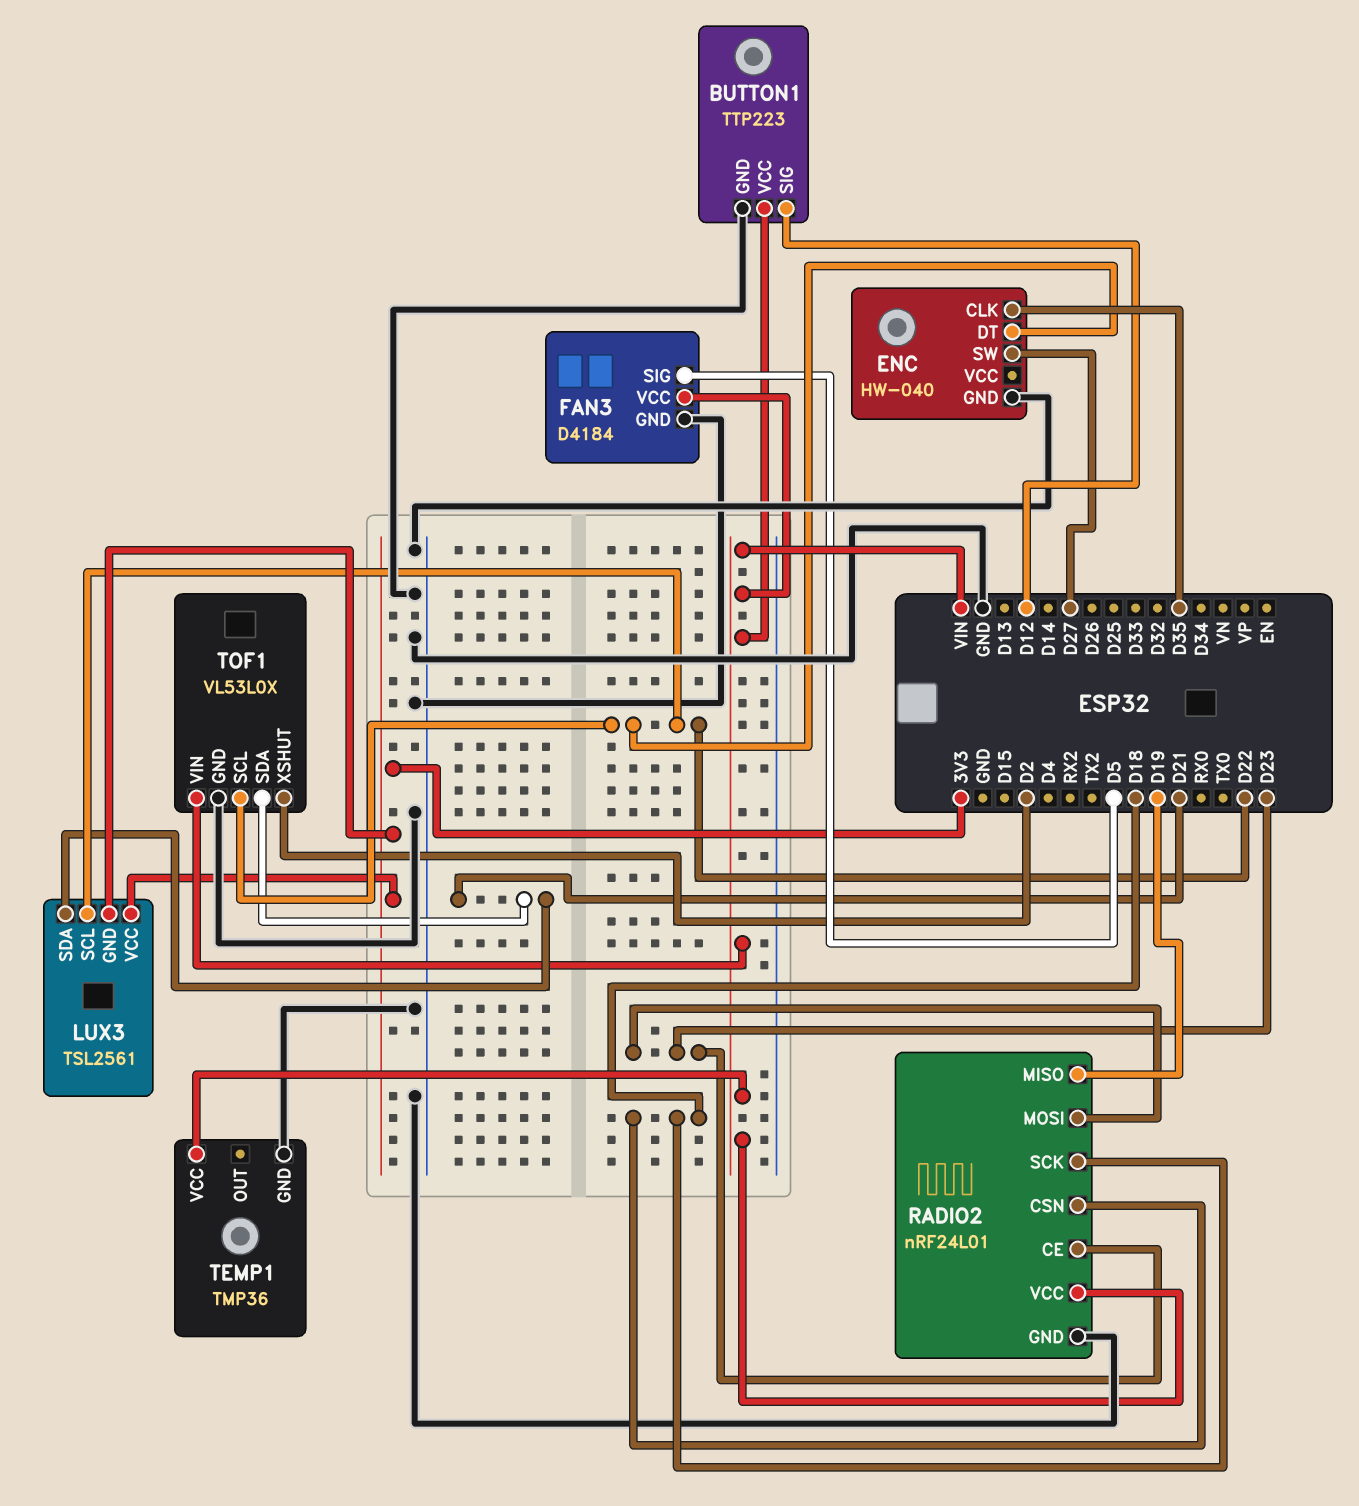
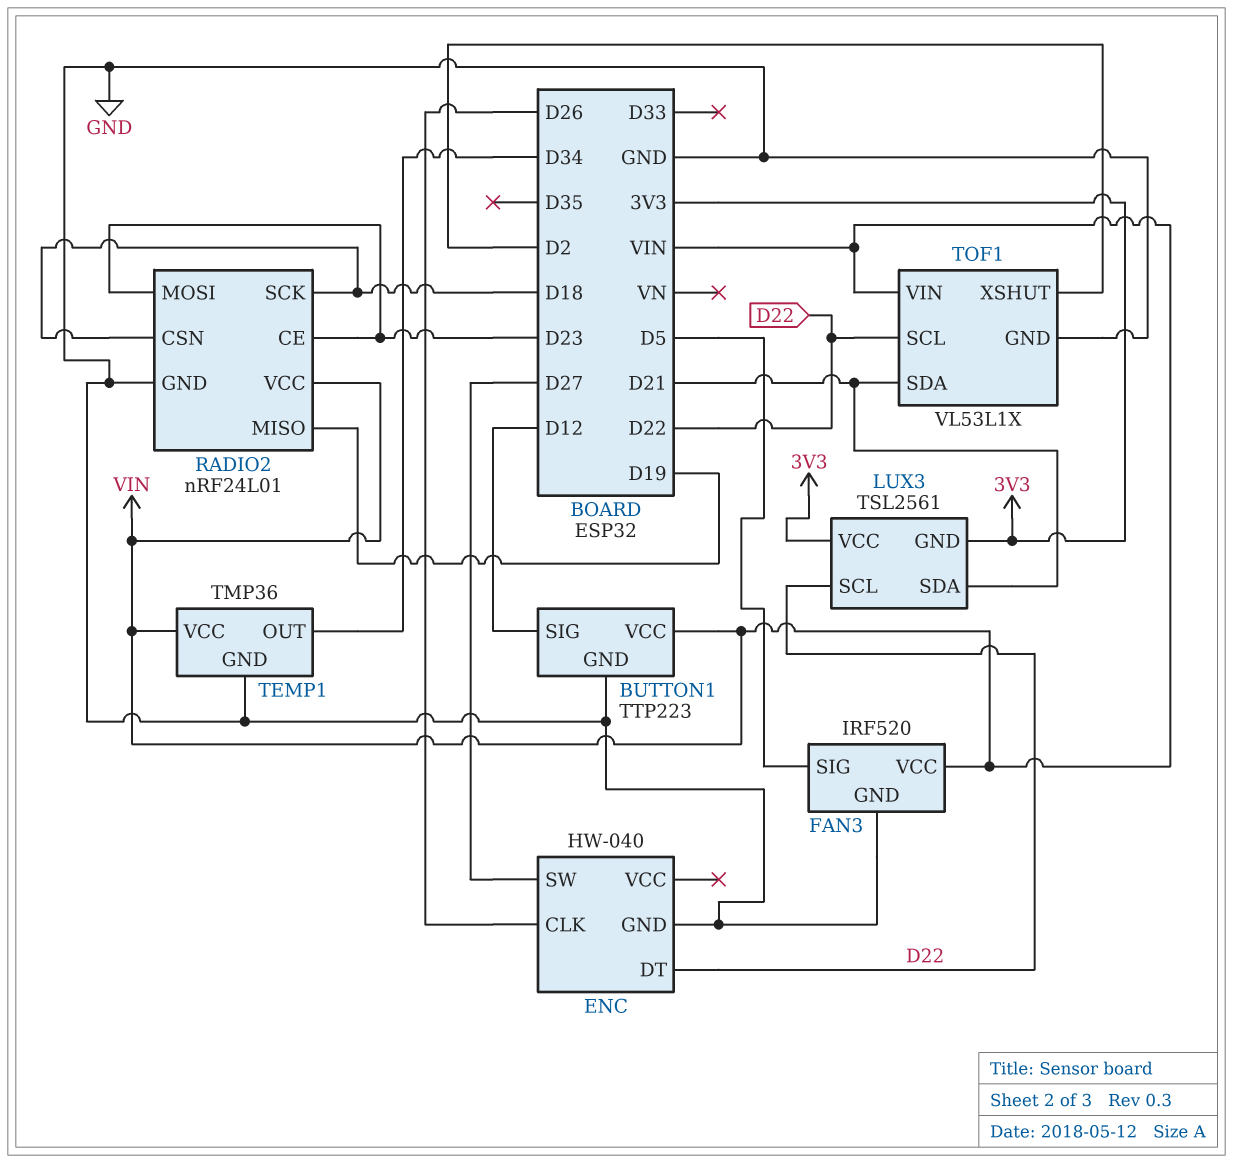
ENC pin CLK: D35 -> D26
FAN3: D4184 -> IRF520
TEMP1 pin OUT: none -> D34
TOF1: VL53L0X -> VL53L1X

